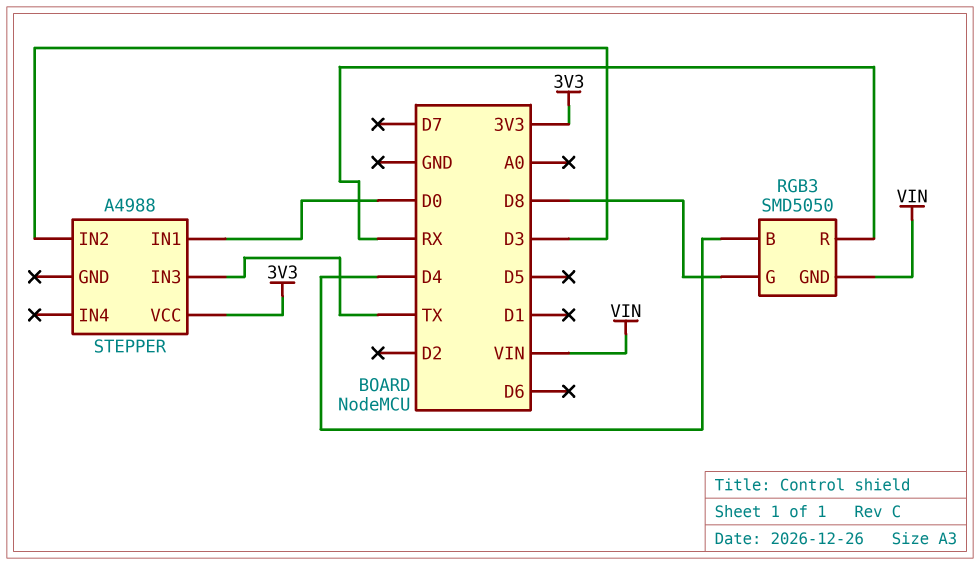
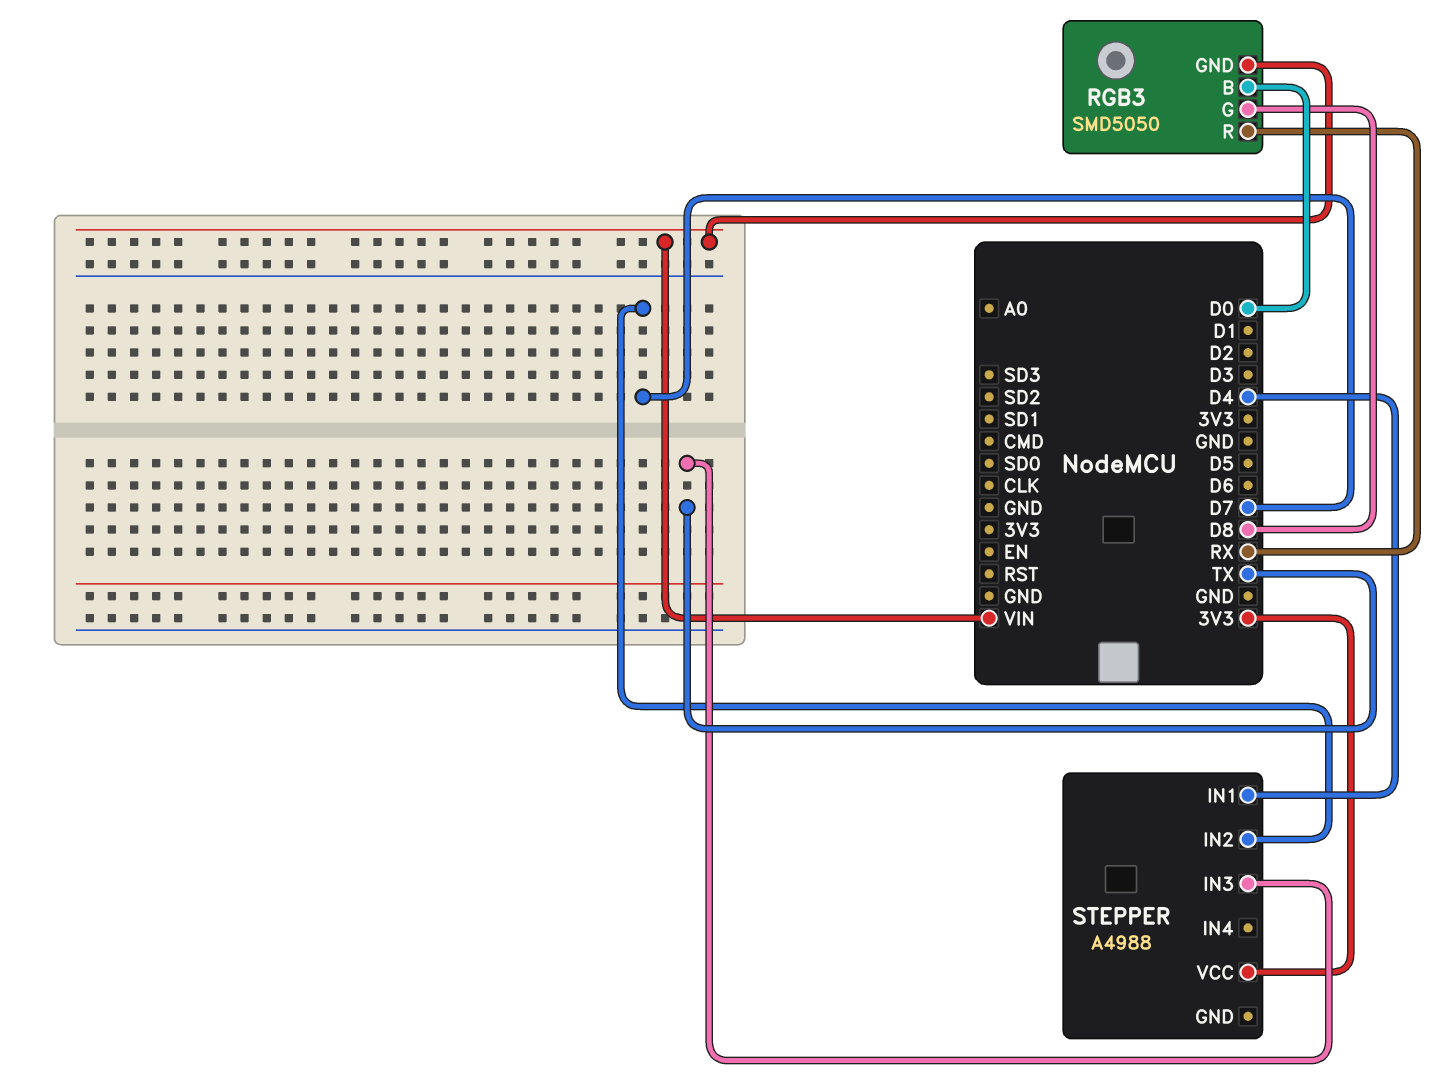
RGB3 pin B: D4 -> D0
STEPPER pin IN1: D0 -> D4
STEPPER pin IN2: D3 -> D7

